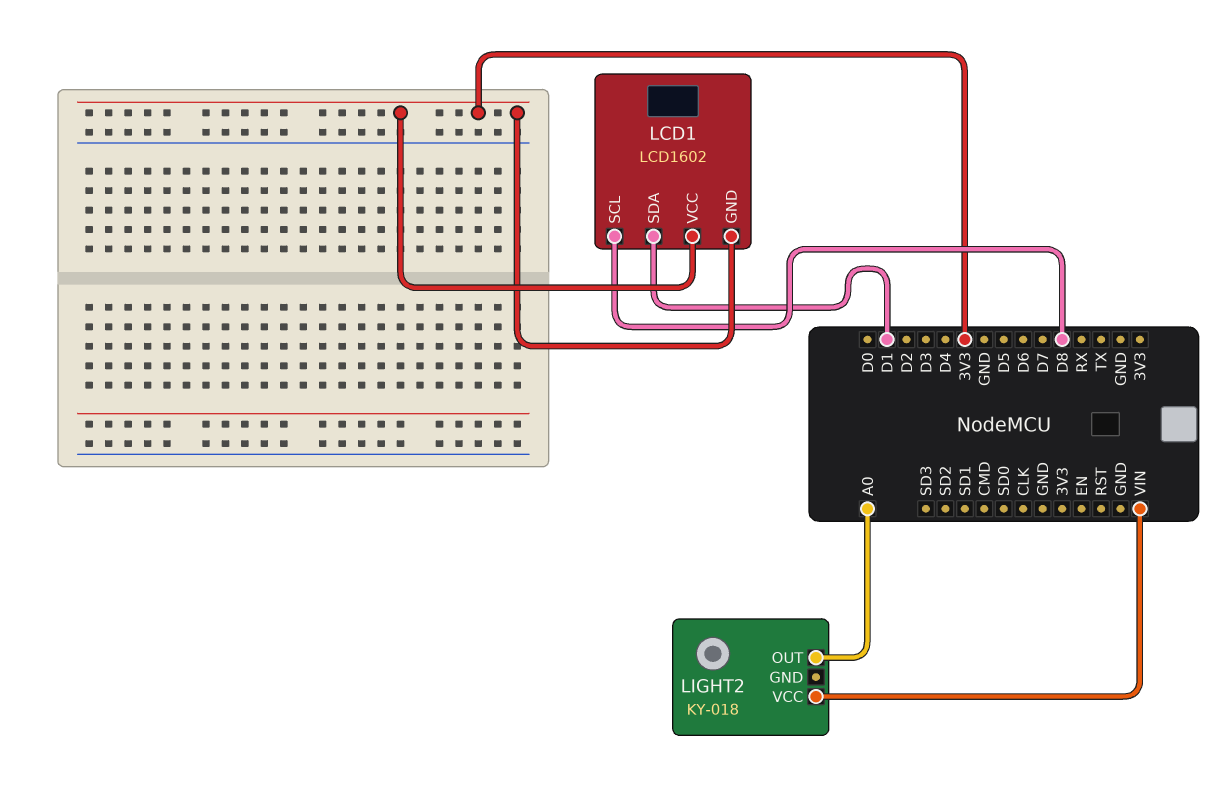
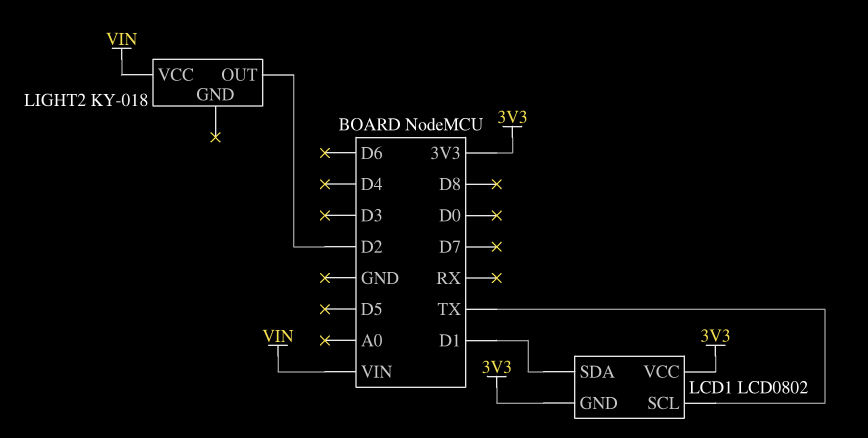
LCD1: LCD1602 -> LCD0802
LCD1 pin SCL: D8 -> TX
LIGHT2 pin OUT: A0 -> D2

